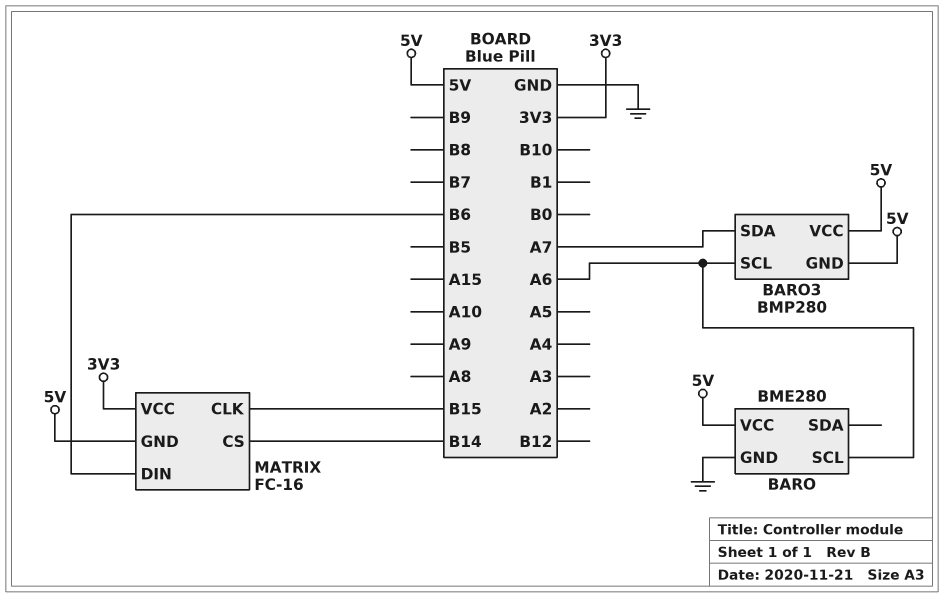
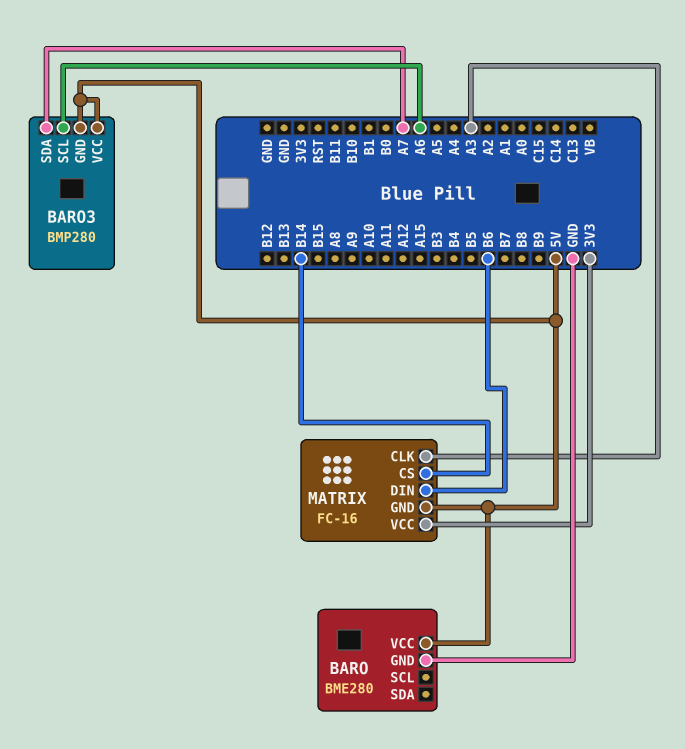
BARO pin SCL: A6 -> none
MATRIX pin CLK: B15 -> A3

